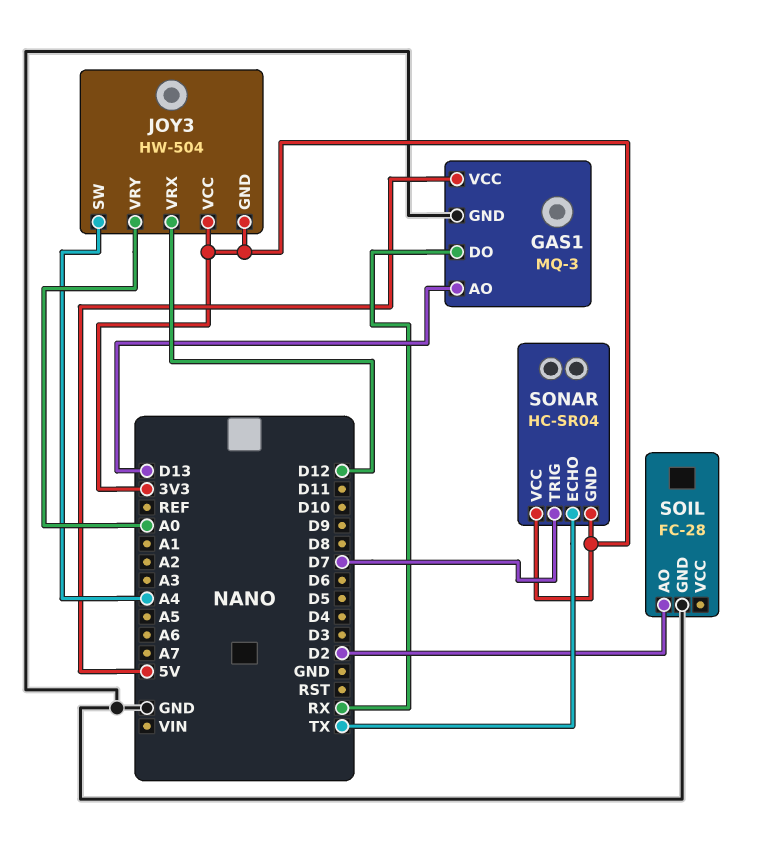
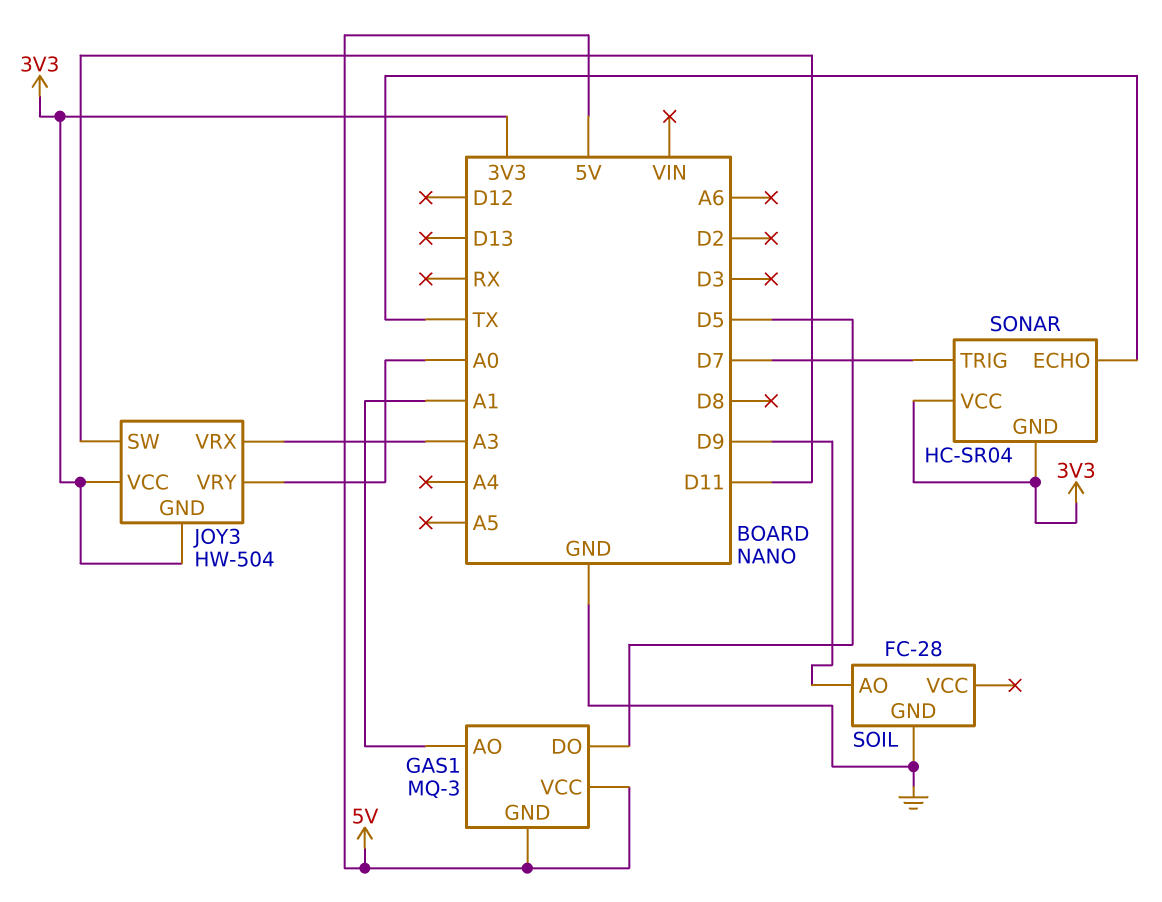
GAS1 pin AO: D13 -> A1
GAS1 pin DO: RX -> D5
GAS1 pin GND: GND -> 5V
JOY3 pin SW: A4 -> D11
JOY3 pin VRX: D12 -> A3
SOIL pin AO: D2 -> D9

